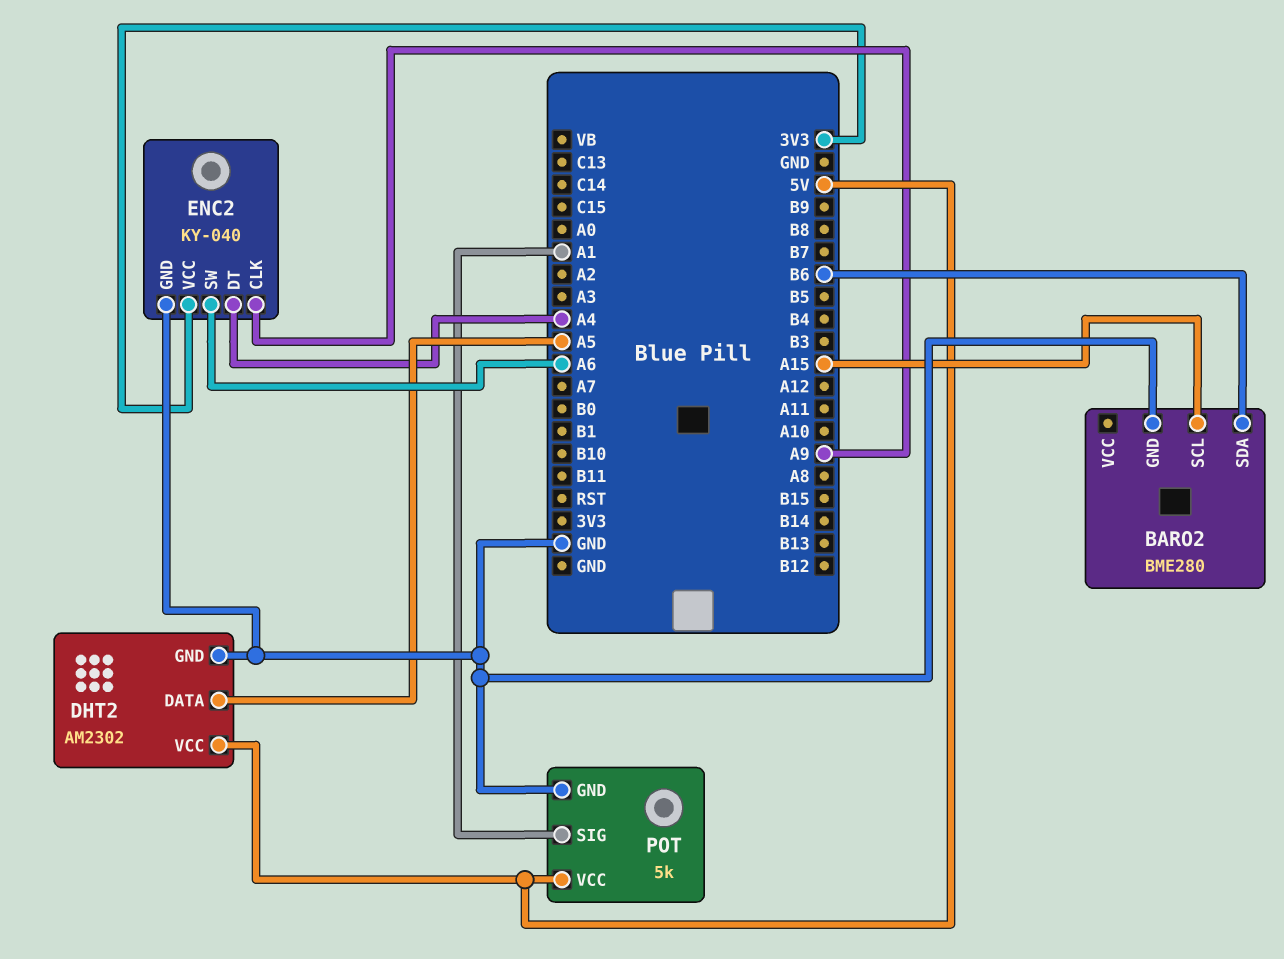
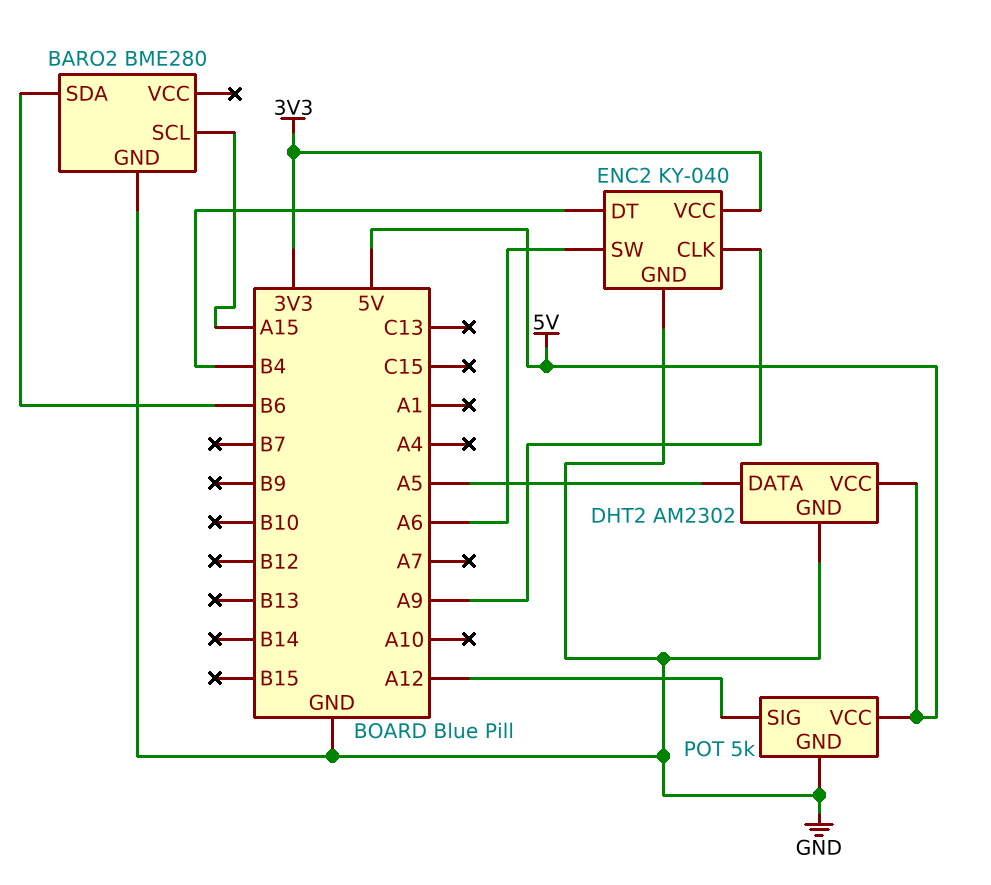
ENC2 pin DT: A4 -> B4
POT pin SIG: A1 -> A12

